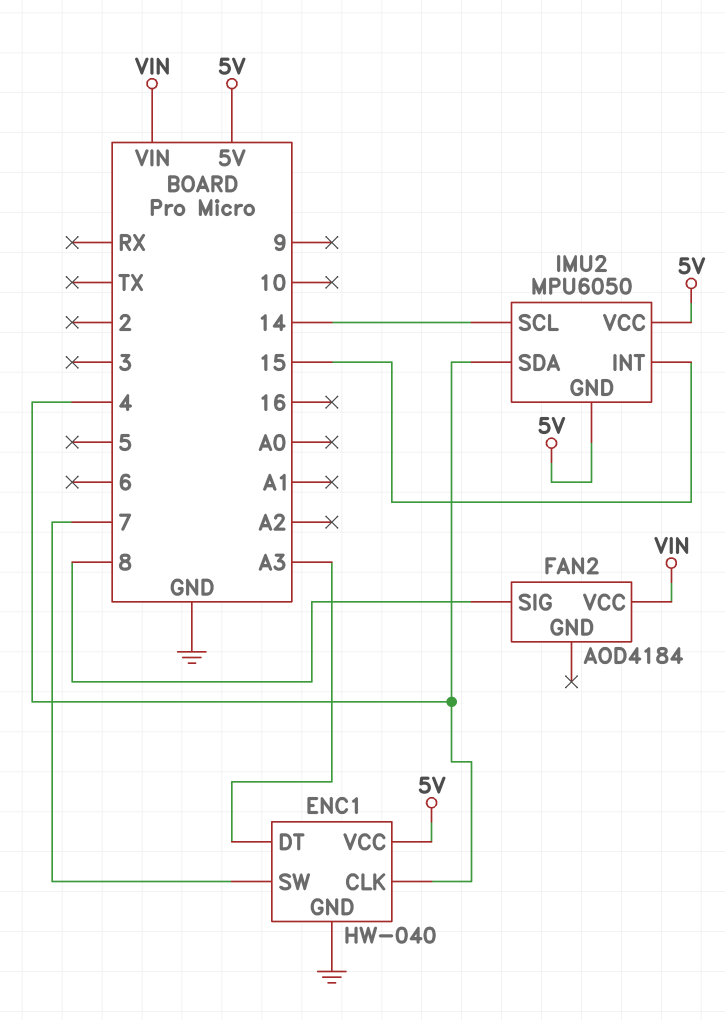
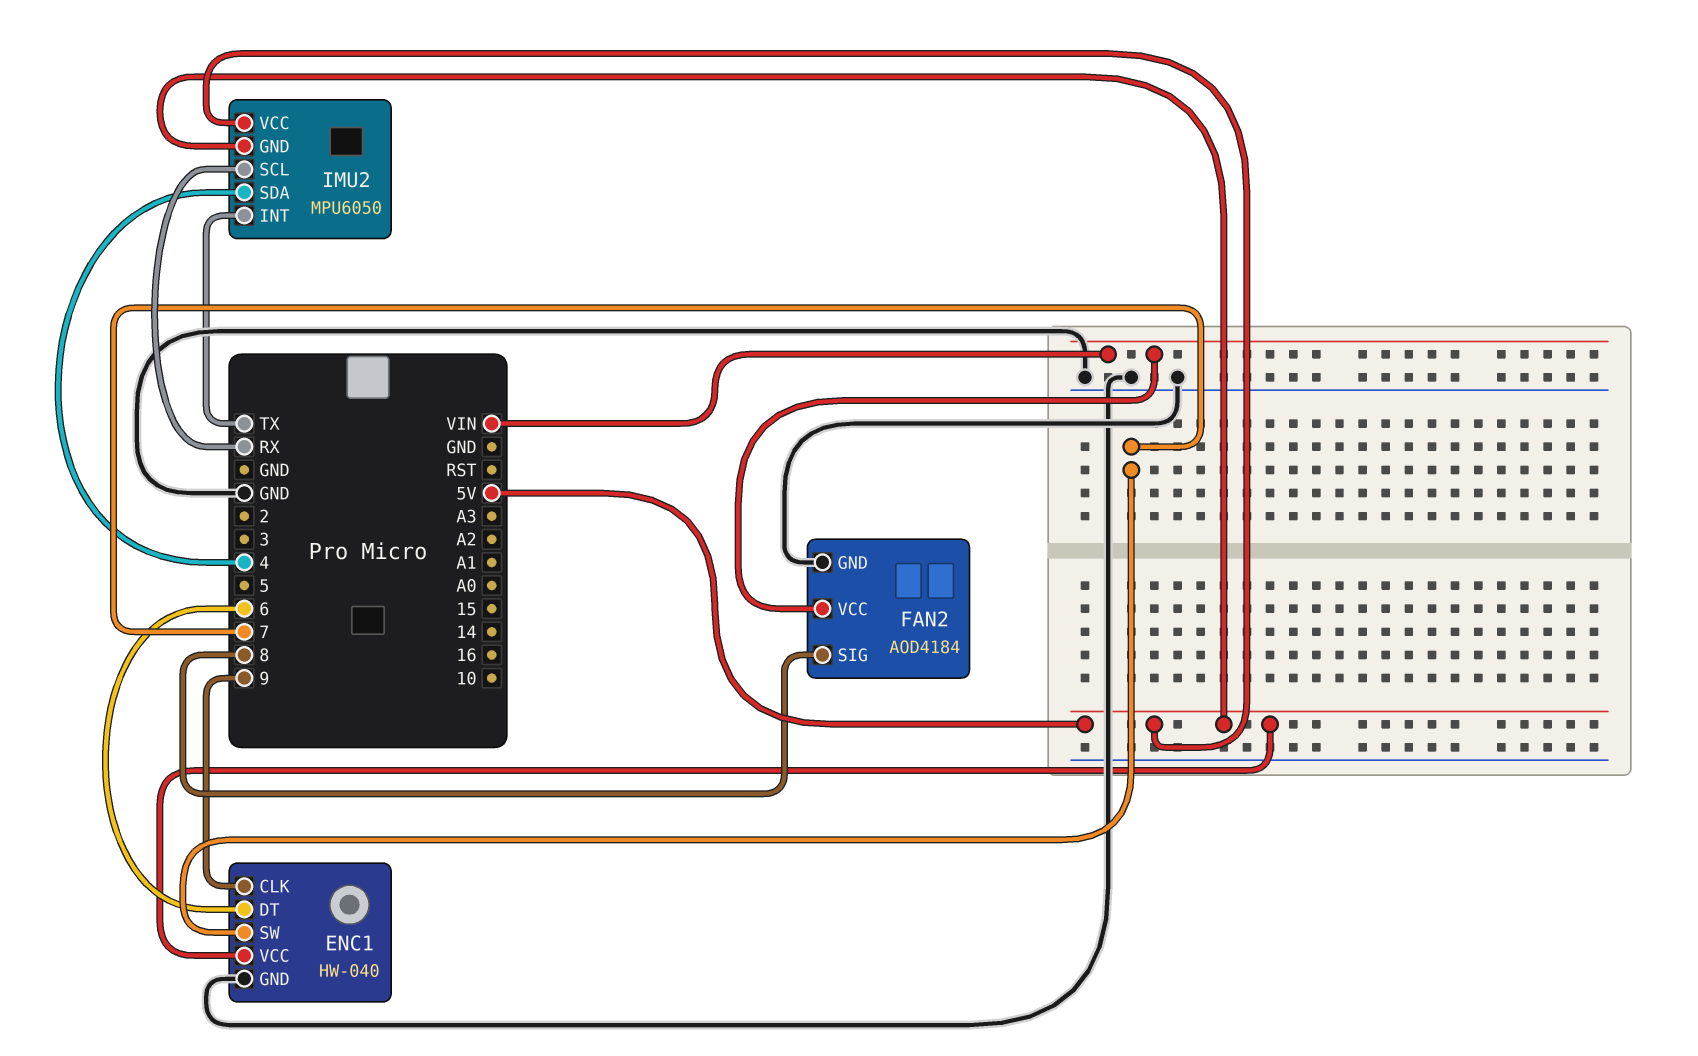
ENC1 pin CLK: 4 -> 9
ENC1 pin DT: A3 -> 6
FAN2 pin GND: none -> GND
IMU2 pin INT: 15 -> TX
IMU2 pin SCL: 14 -> RX

